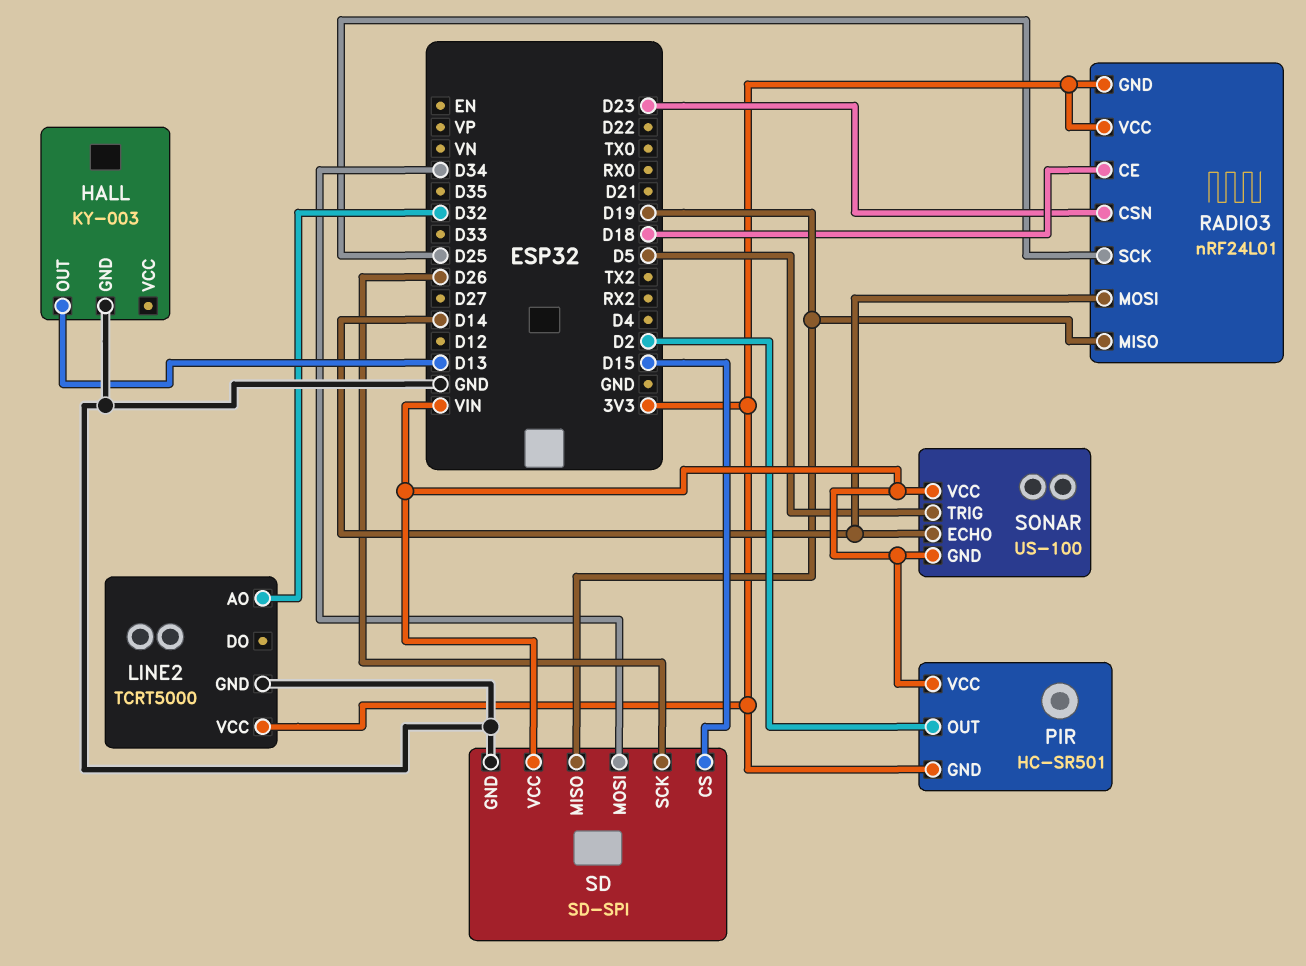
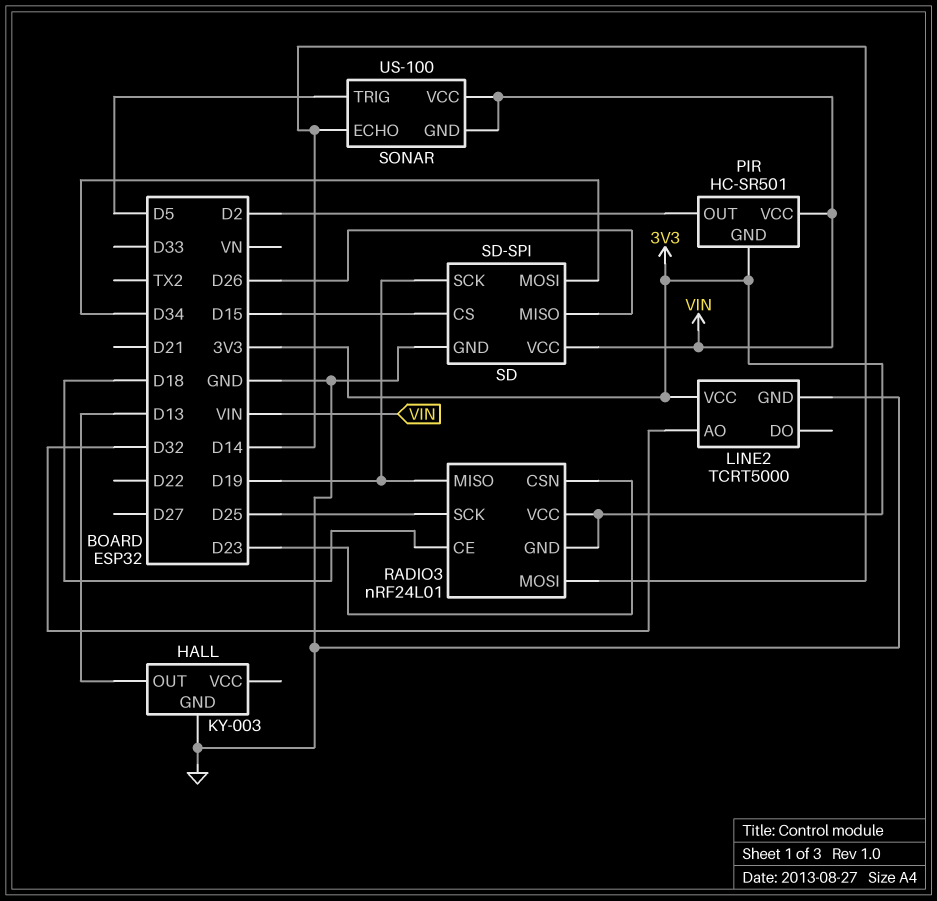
SD pin MISO: D19 -> D26
SD pin SCK: D26 -> D19

